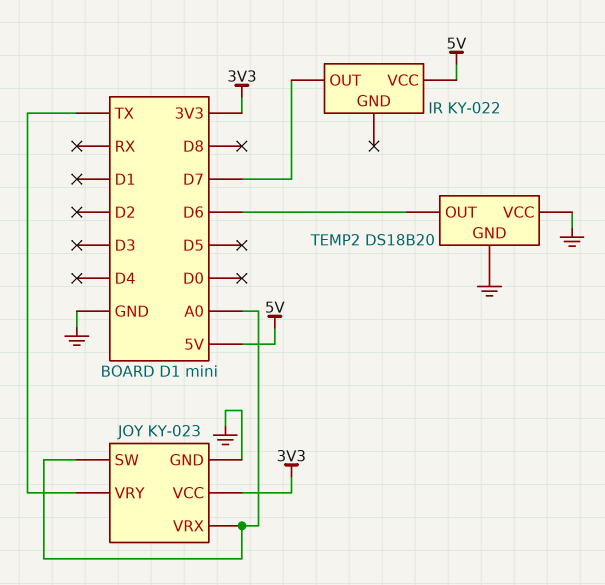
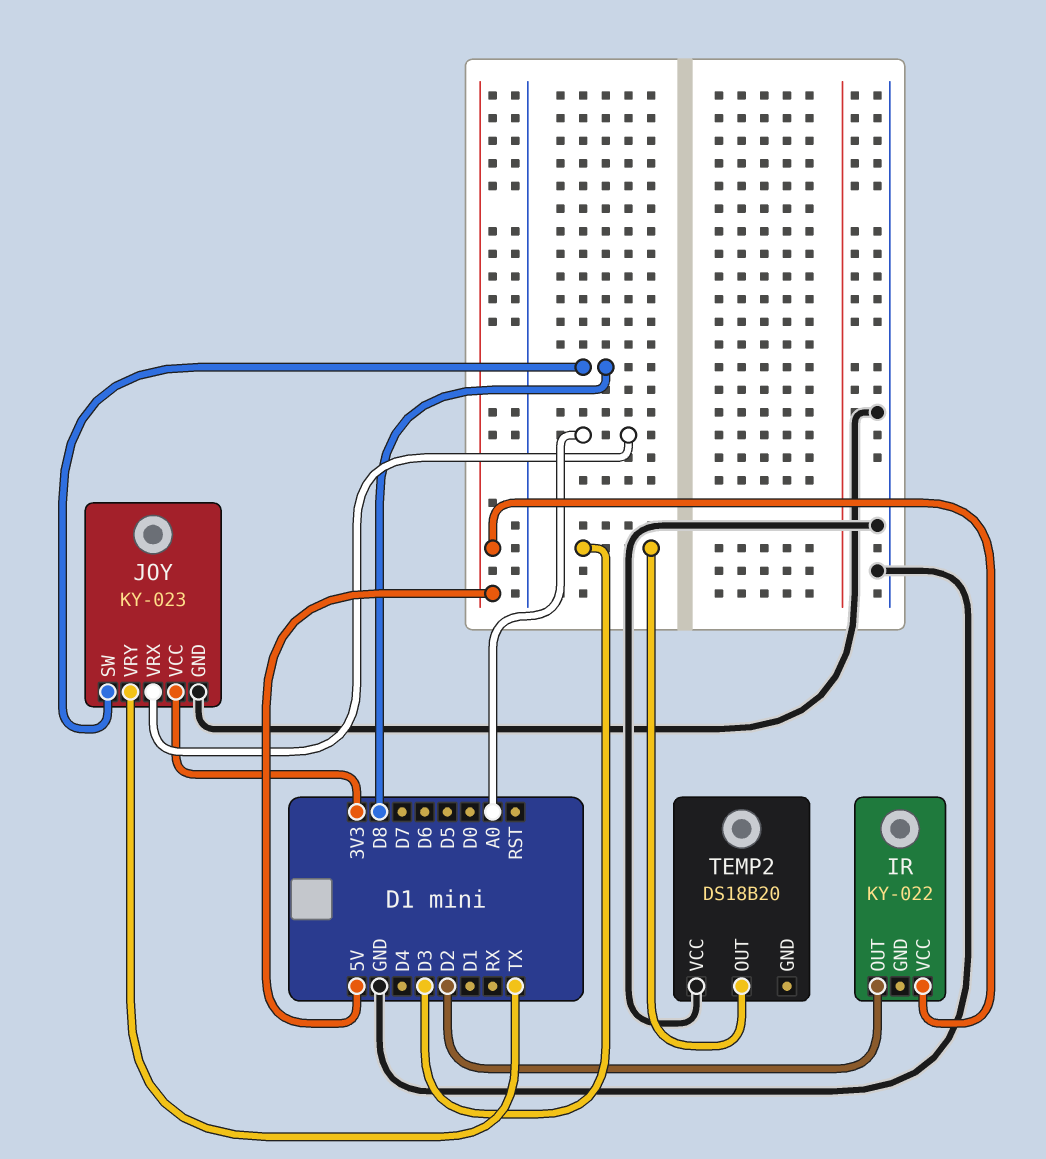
IR pin OUT: D7 -> D2
JOY pin SW: A0 -> D8
TEMP2 pin GND: GND -> none
TEMP2 pin OUT: D6 -> D3

